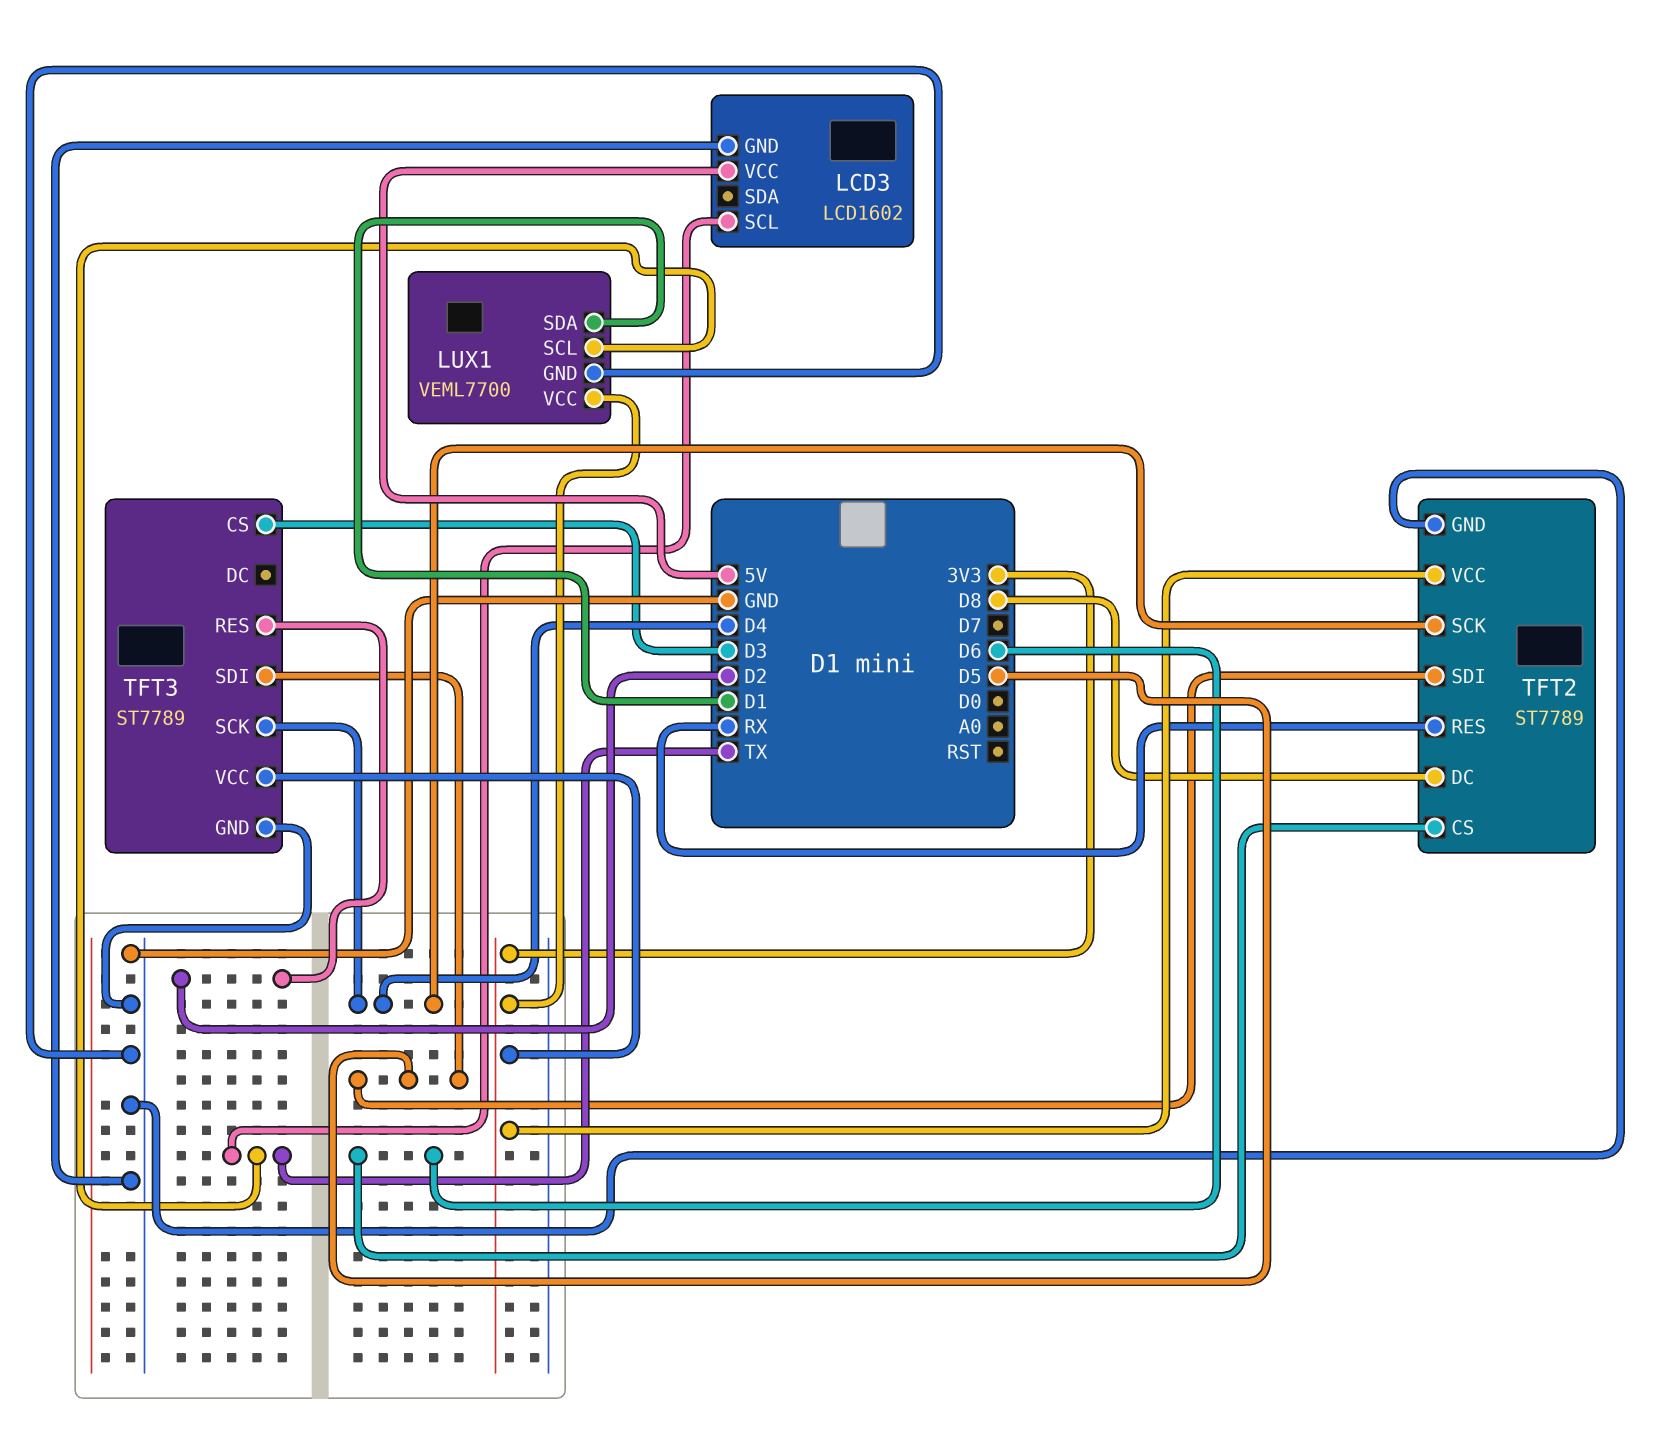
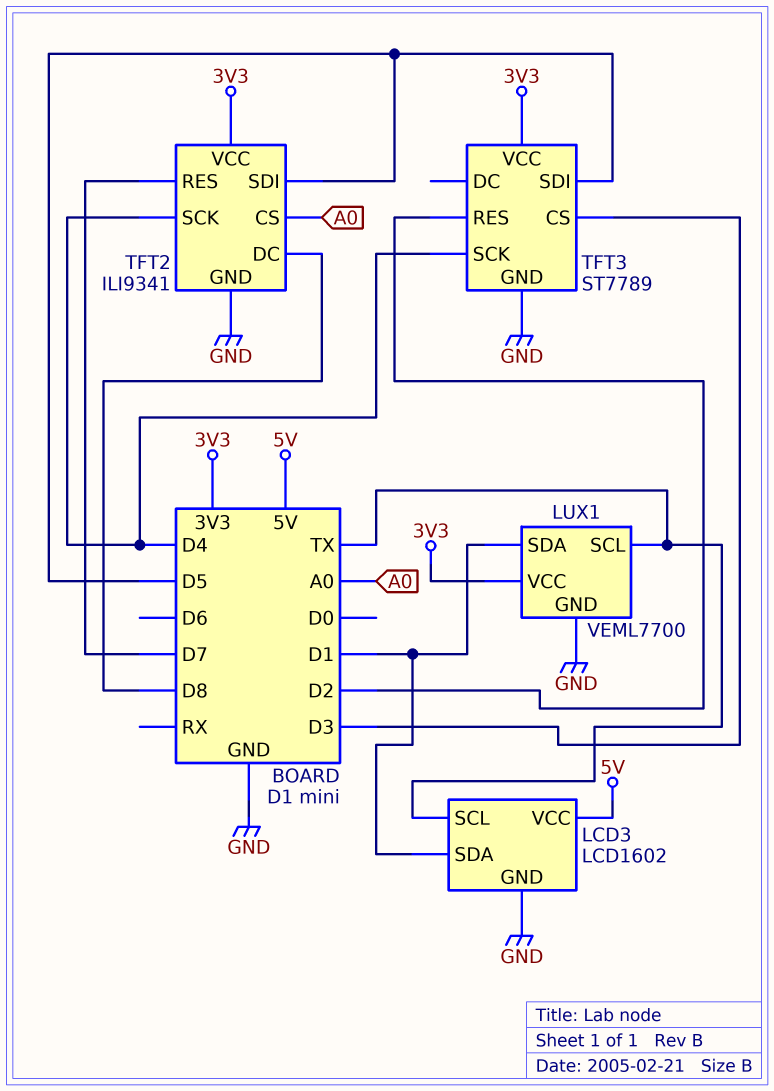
LCD3 pin SDA: none -> D1
TFT2: ST7789 -> ILI9341
TFT2 pin CS: D6 -> A0
TFT2 pin RES: RX -> D7

